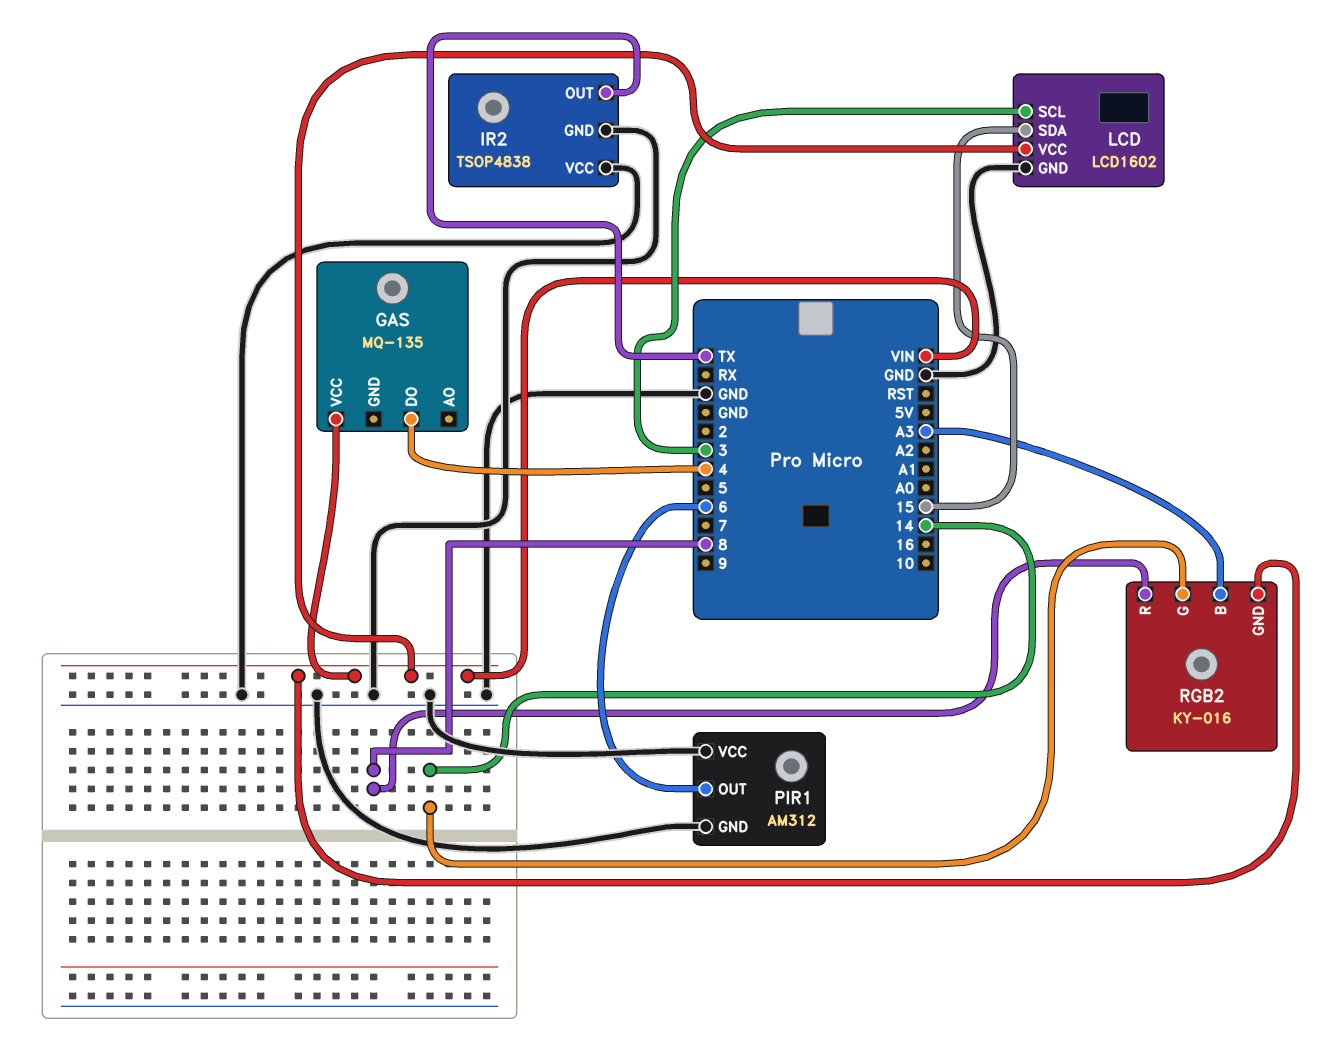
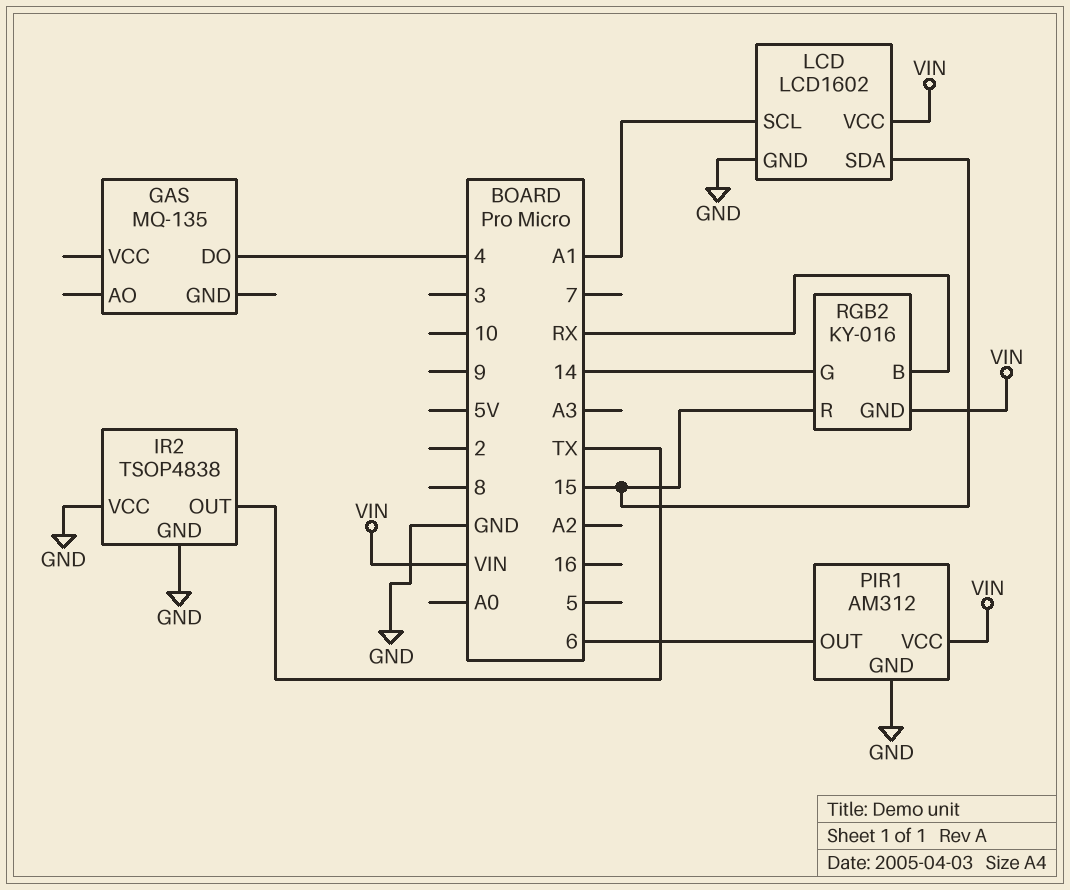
GAS pin VCC: VIN -> none
LCD pin SCL: 3 -> A1
PIR1 pin VCC: GND -> VIN
RGB2 pin B: A3 -> RX
RGB2 pin R: 8 -> 15

